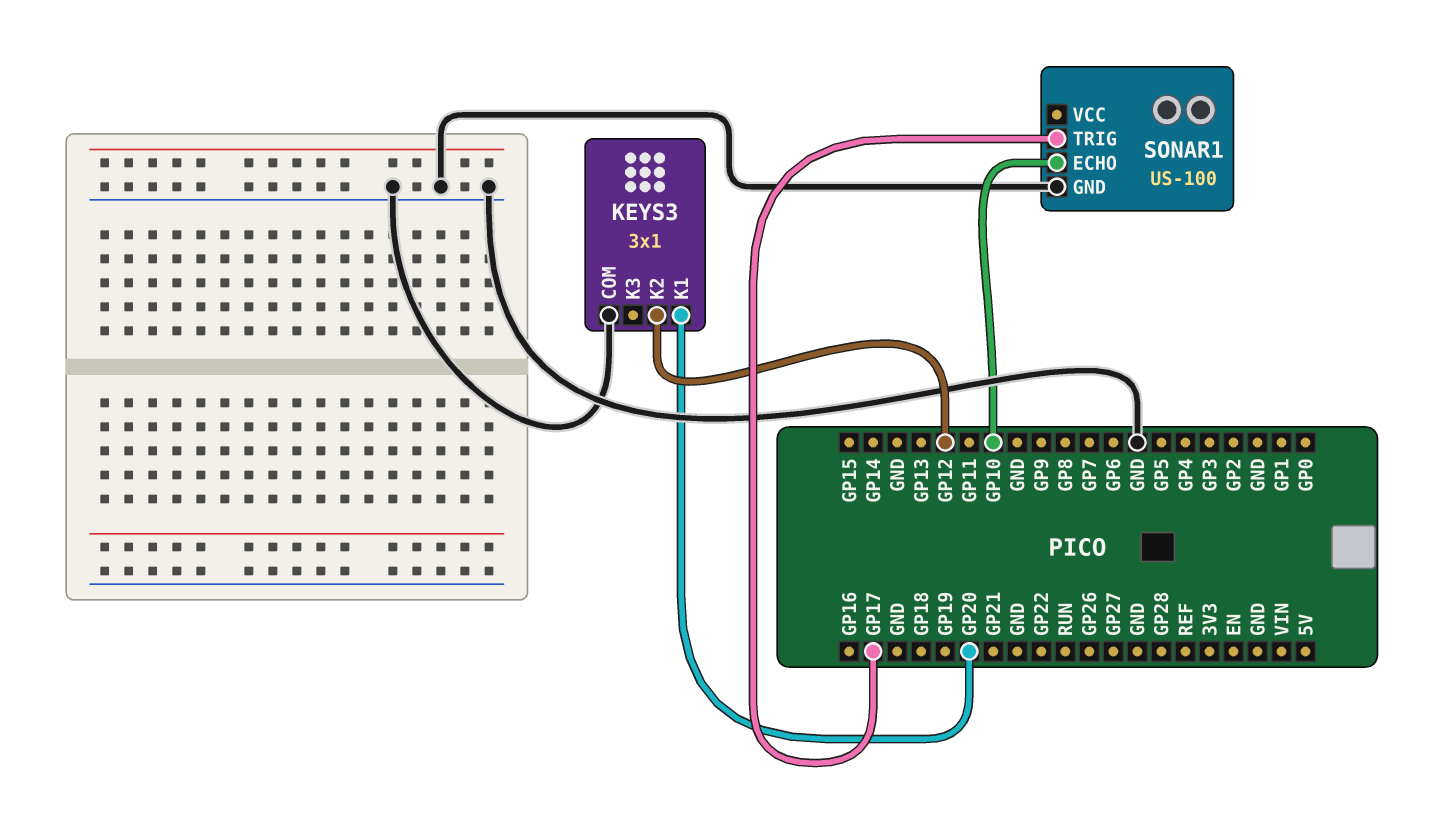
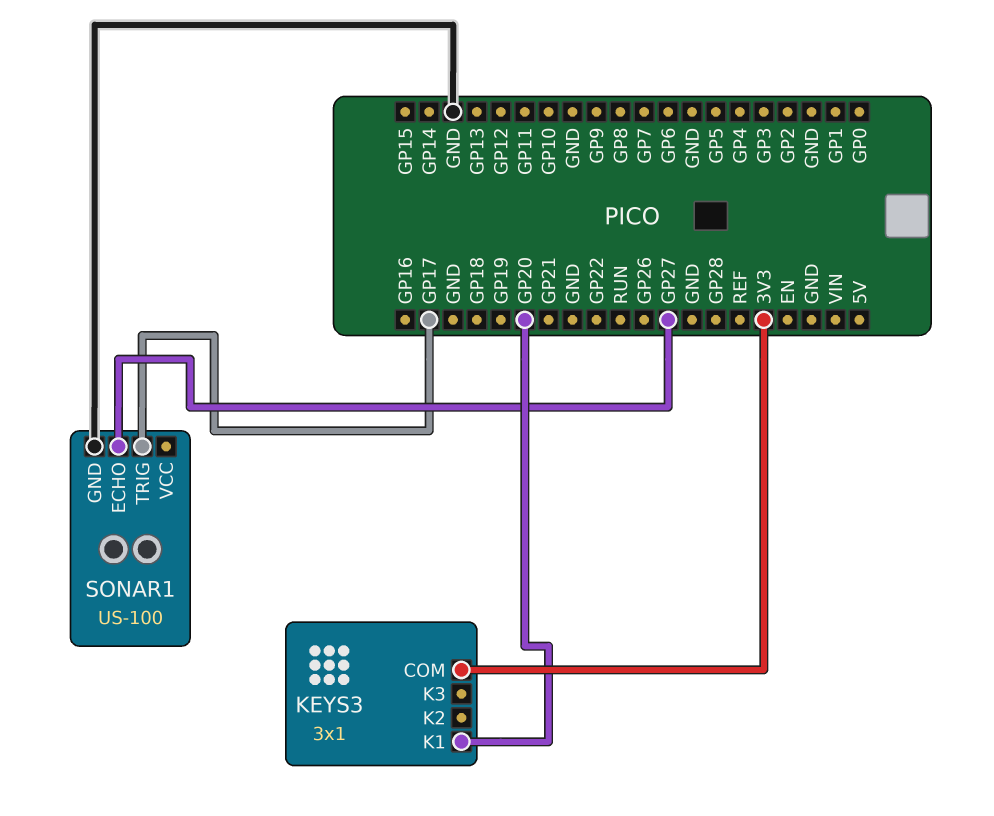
KEYS3 pin COM: GND -> 3V3
KEYS3 pin K2: GP12 -> none
SONAR1 pin ECHO: GP10 -> GP27

